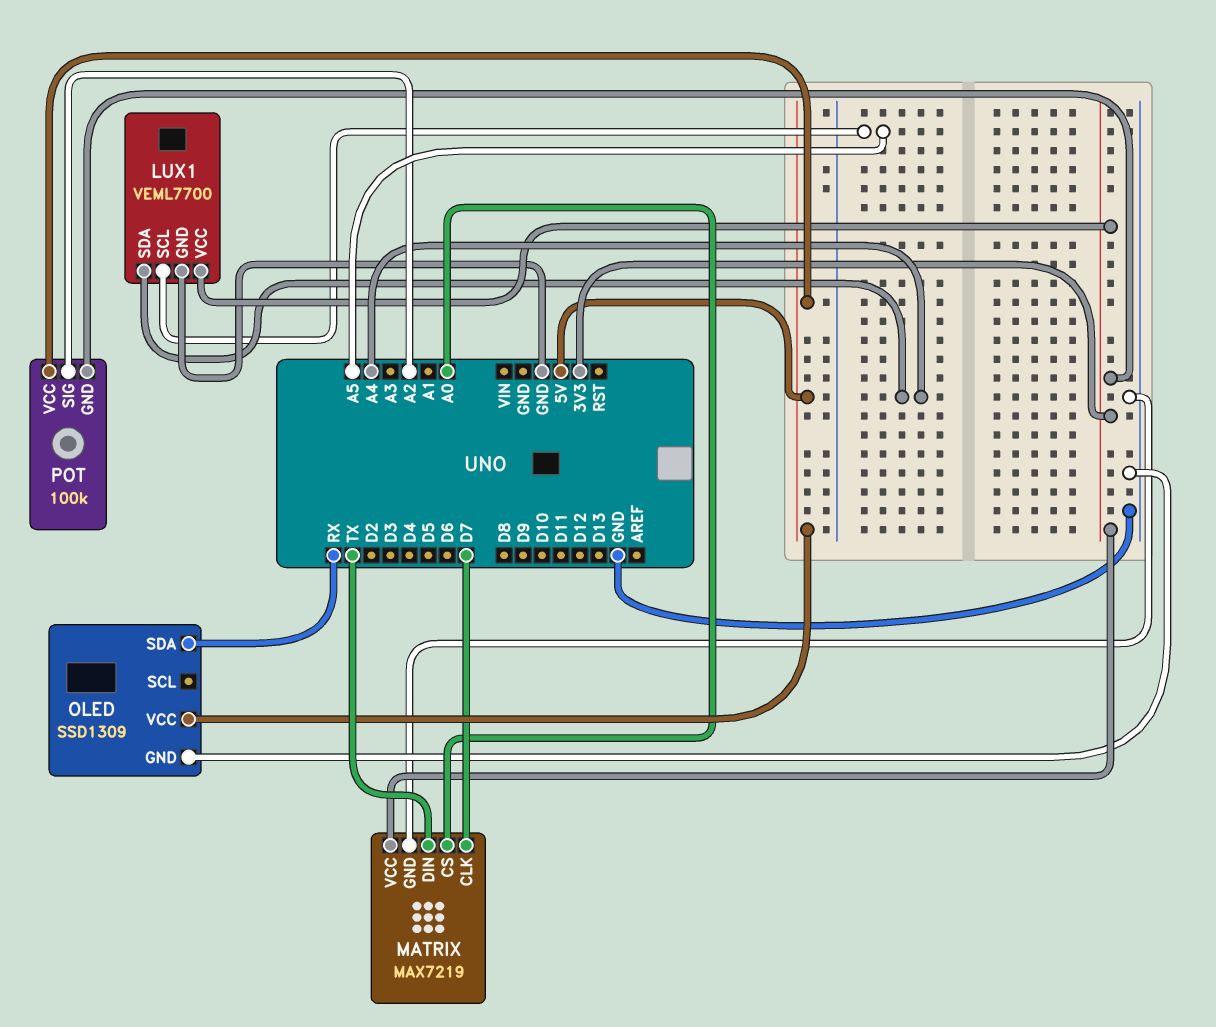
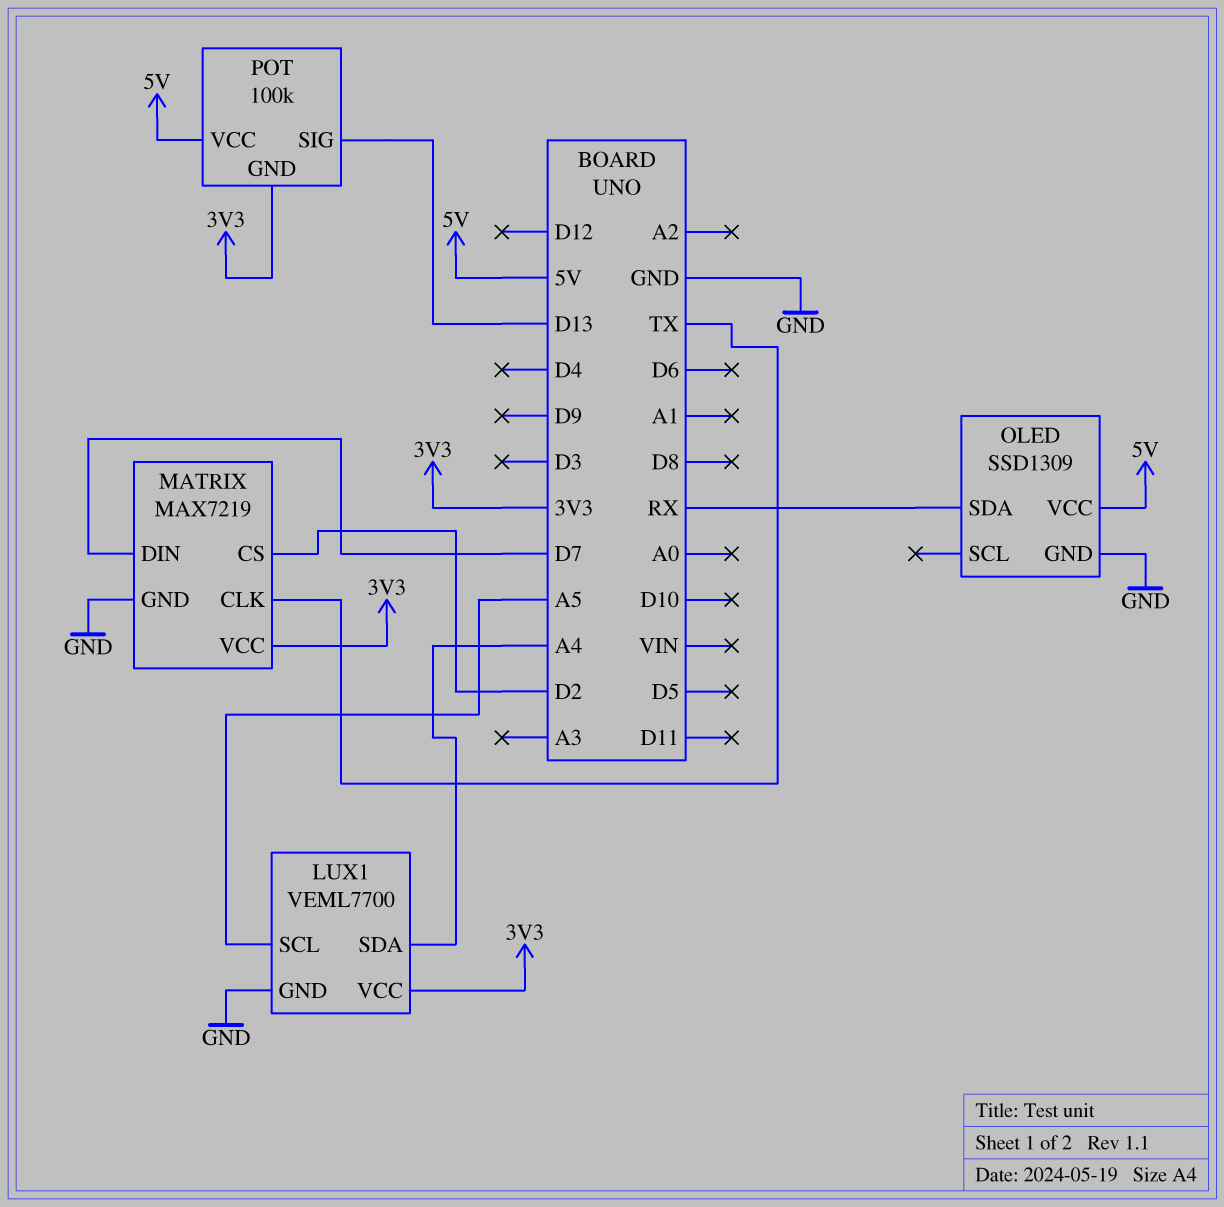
MATRIX pin CLK: D7 -> TX
MATRIX pin CS: A0 -> D2
MATRIX pin DIN: TX -> D7
POT pin SIG: A2 -> D13

